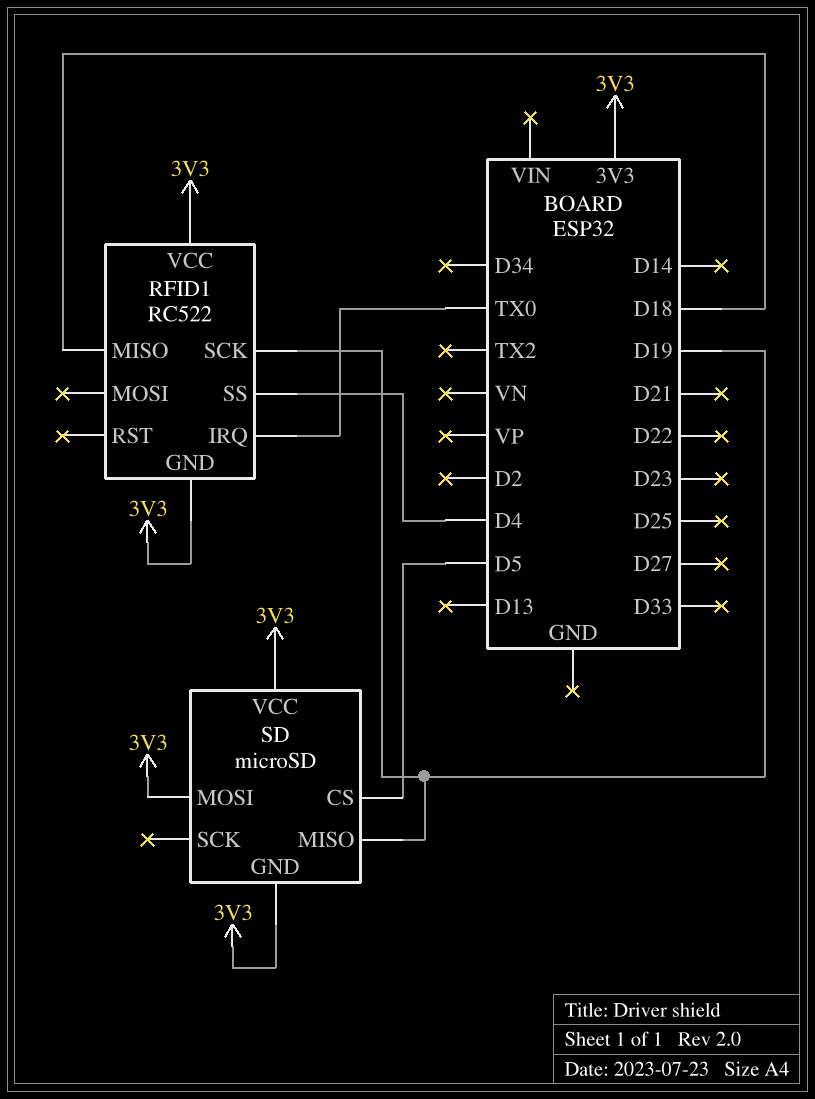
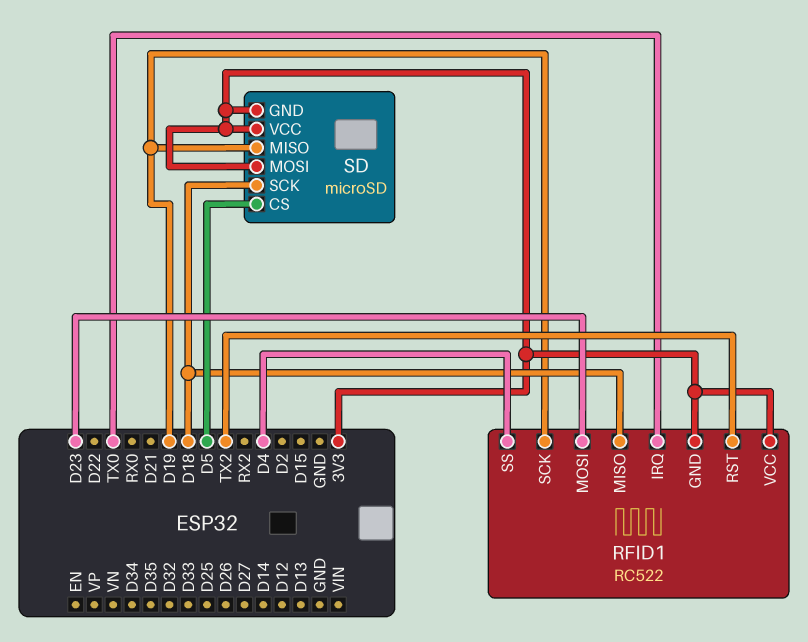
RFID1 pin MOSI: none -> D23
RFID1 pin RST: none -> TX2
SD pin SCK: none -> D18

